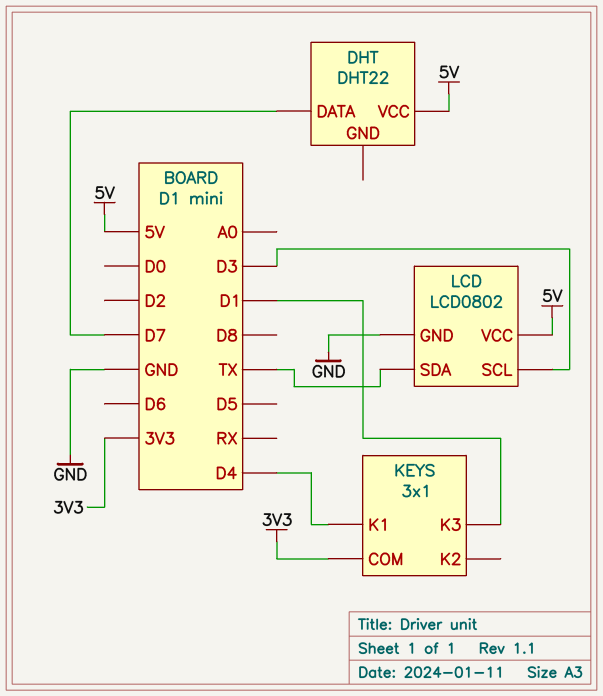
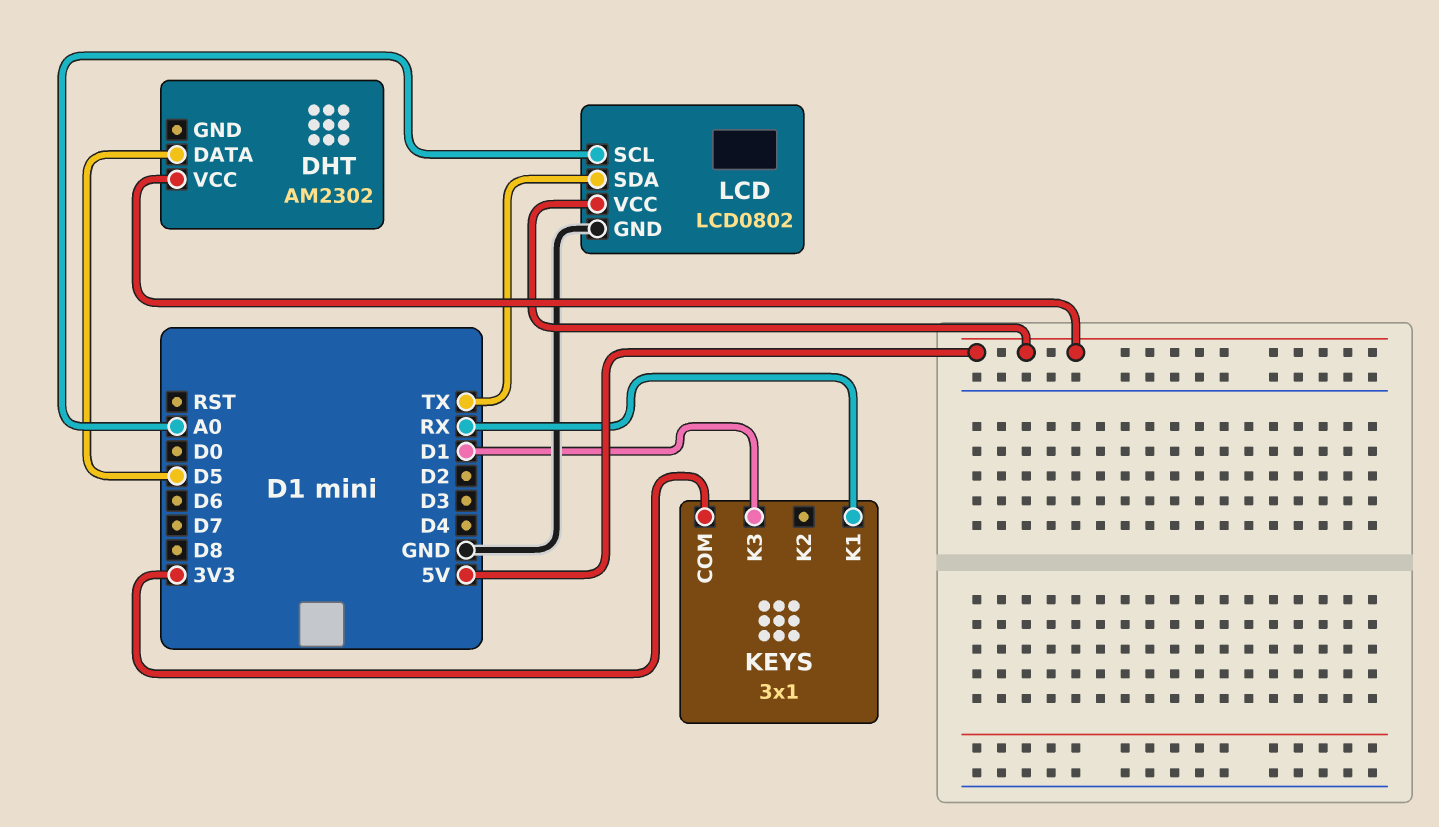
DHT: DHT22 -> AM2302
DHT pin DATA: D7 -> D5
KEYS pin K1: D4 -> RX
LCD pin SCL: D3 -> A0

